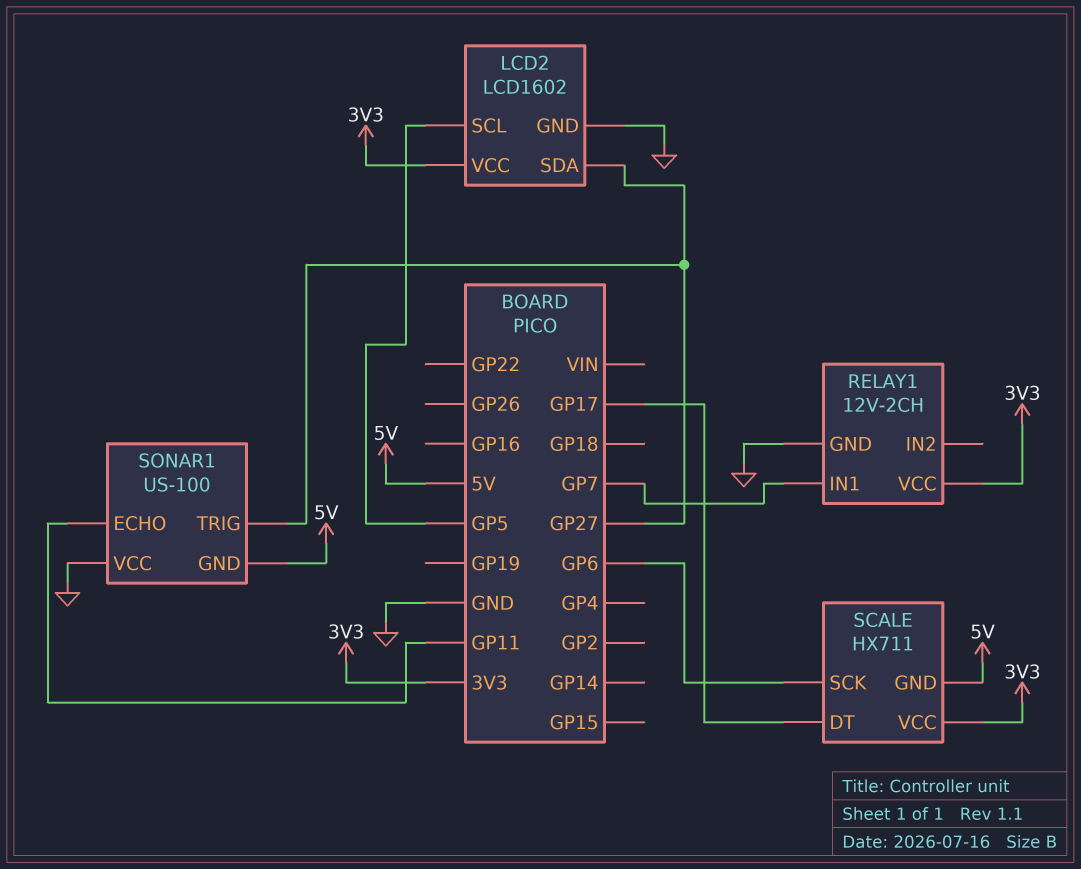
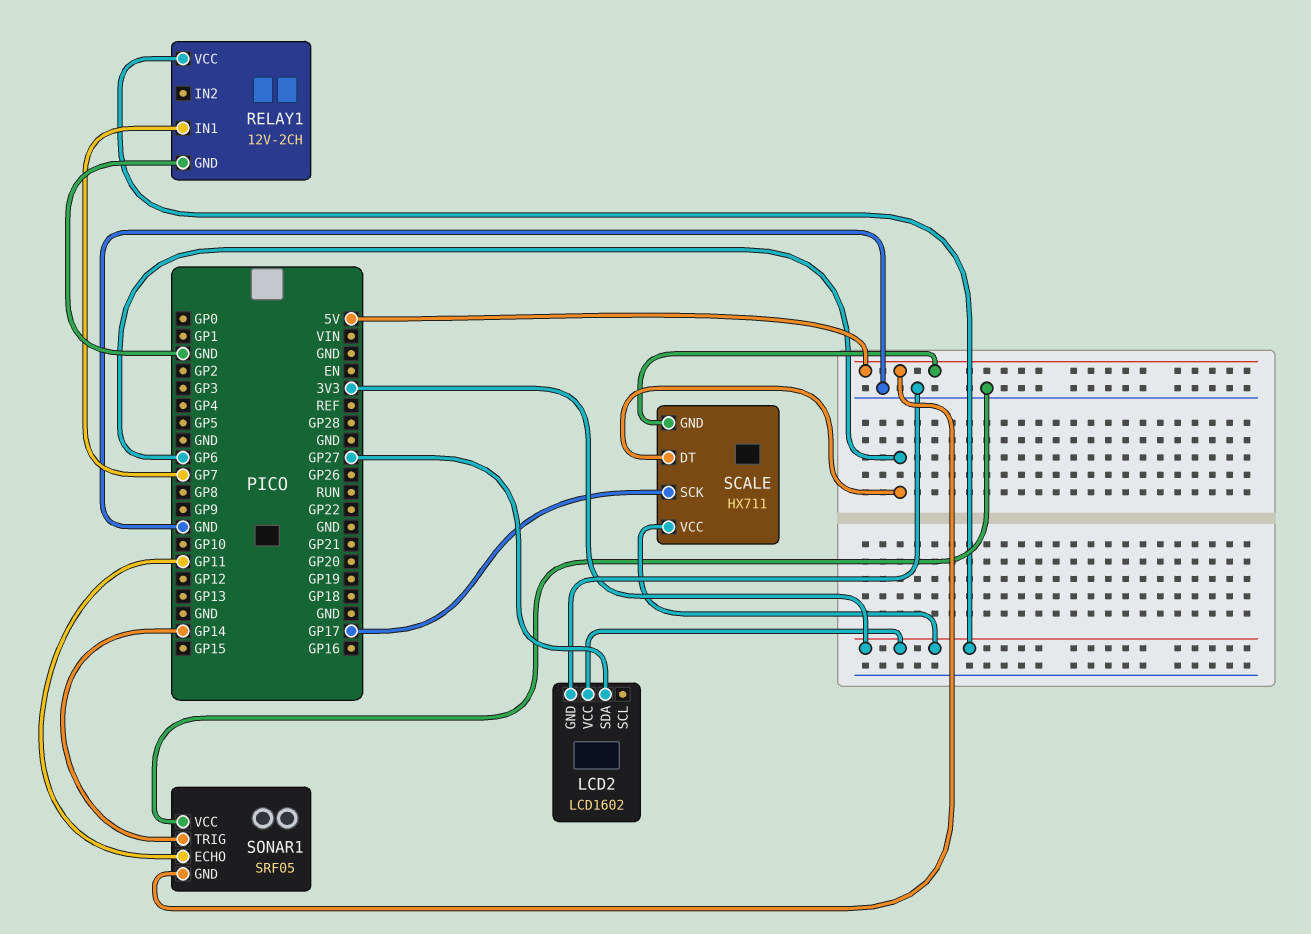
LCD2 pin SCL: GP5 -> none
SCALE pin DT: GP17 -> GP6
SCALE pin SCK: GP6 -> GP17
SONAR1: US-100 -> SRF05
SONAR1 pin TRIG: GP27 -> GP14

